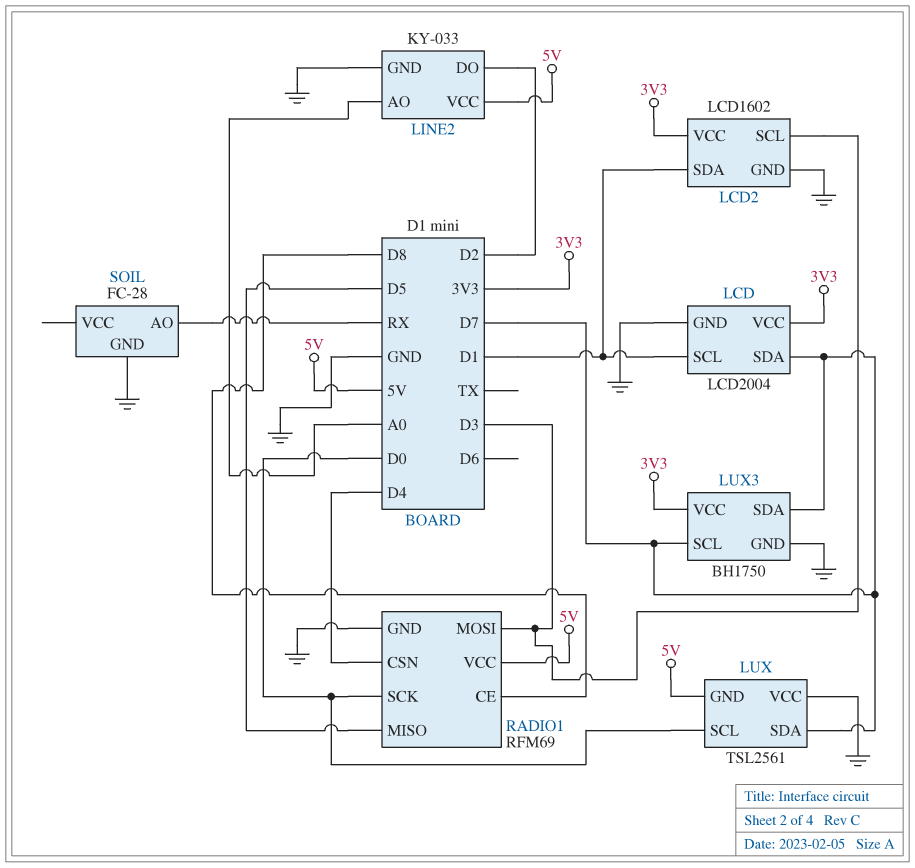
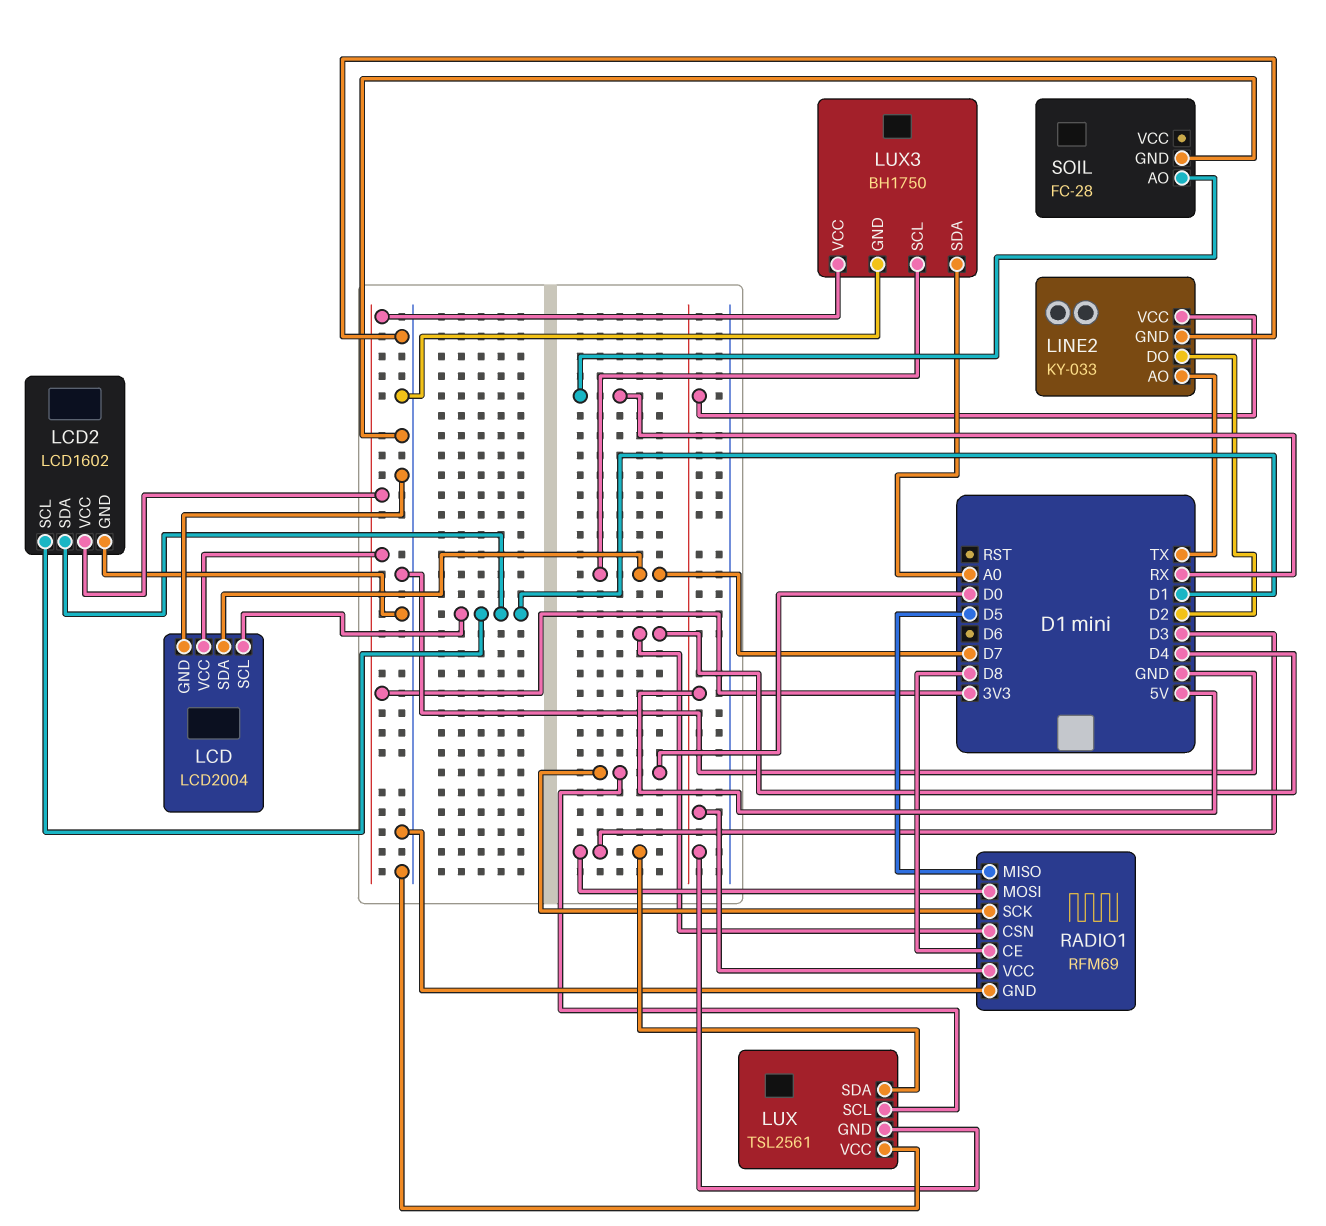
LCD2 pin SCL: D3 -> D1
LINE2 pin AO: A0 -> TX
LUX pin SDA: D7 -> D3
LUX3 pin SDA: D7 -> A0

